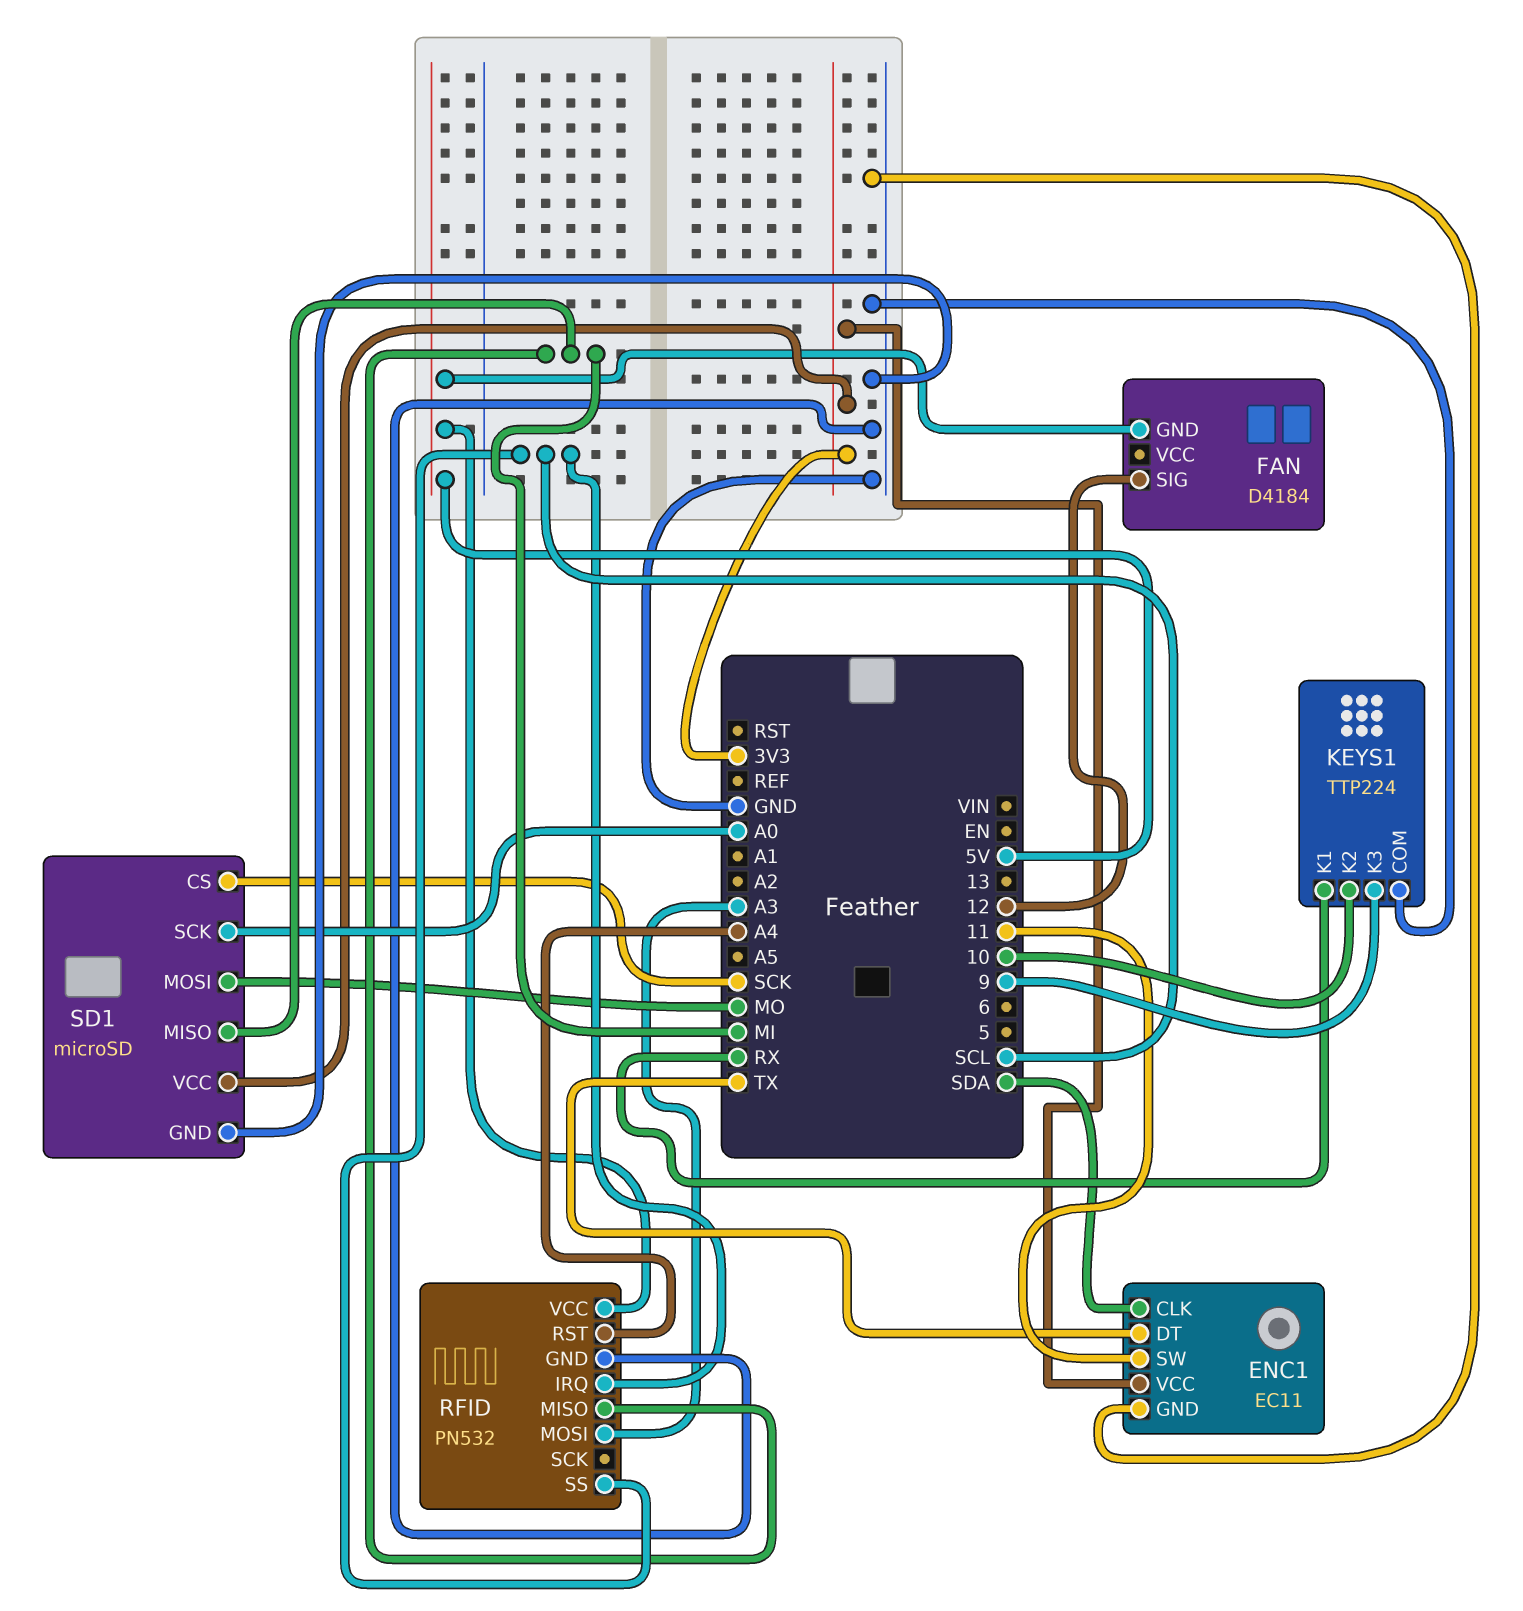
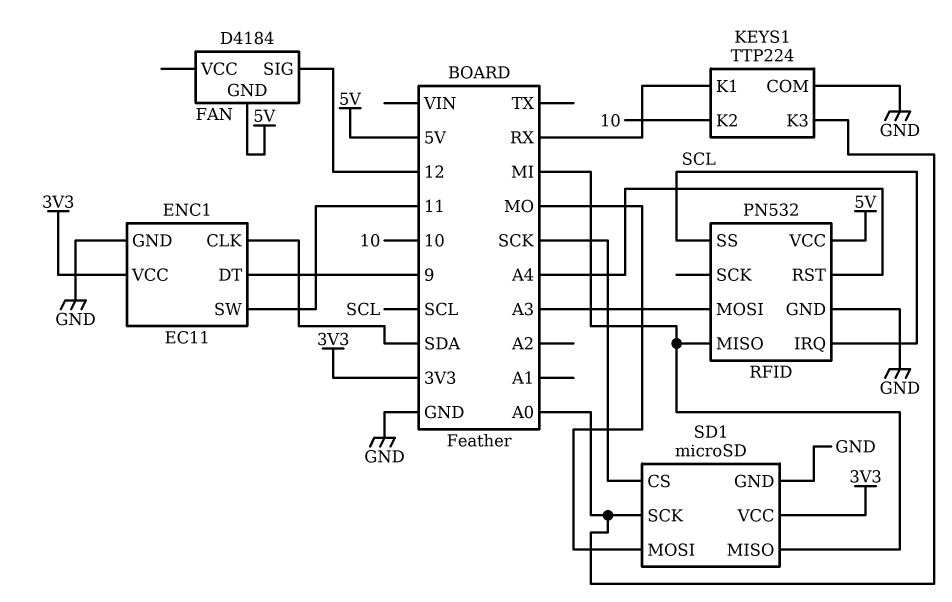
ENC1 pin DT: TX -> 9
KEYS1 pin K3: 9 -> A0

